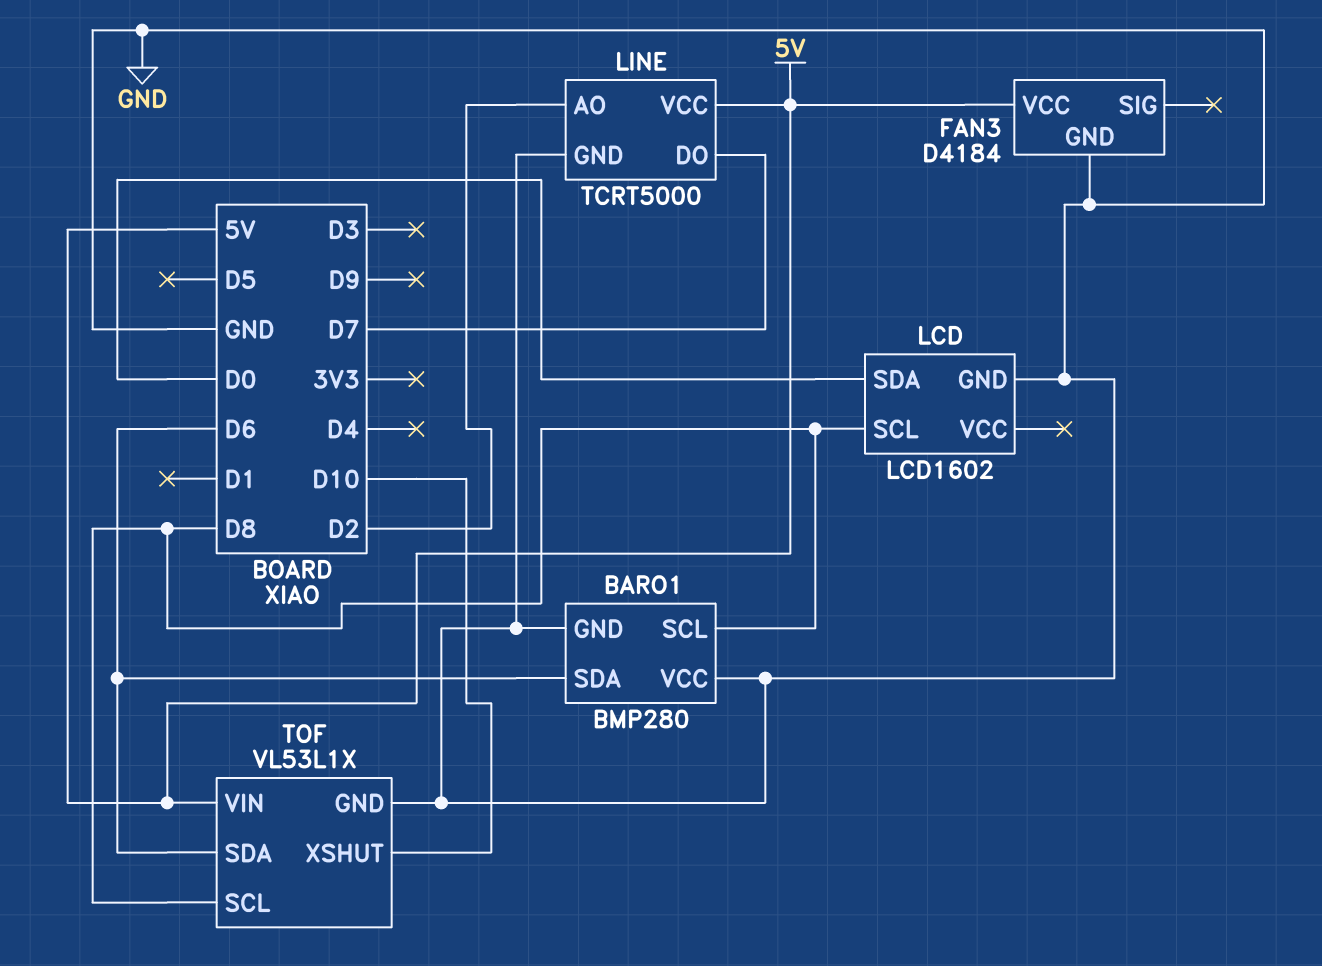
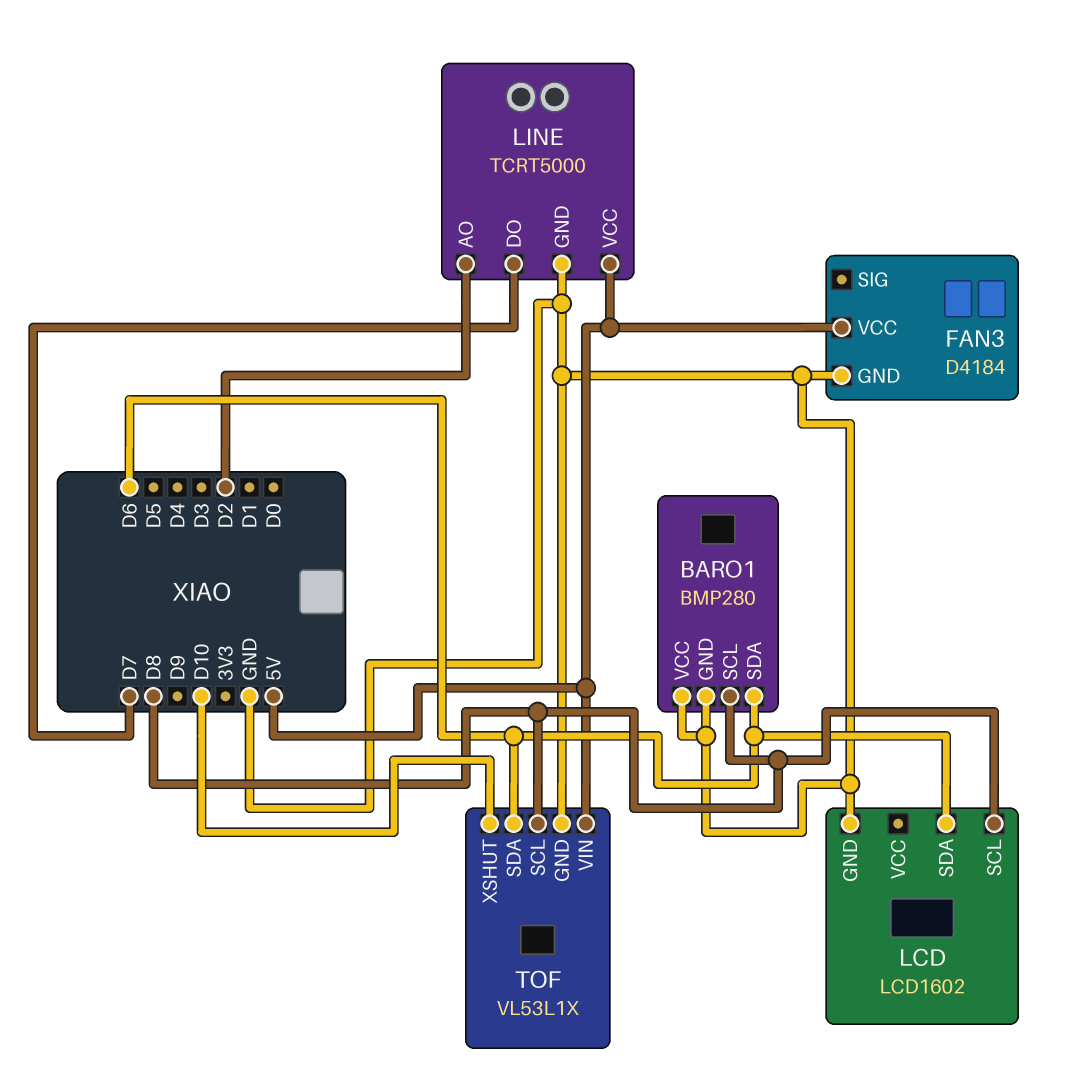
LCD pin SDA: D0 -> D6

